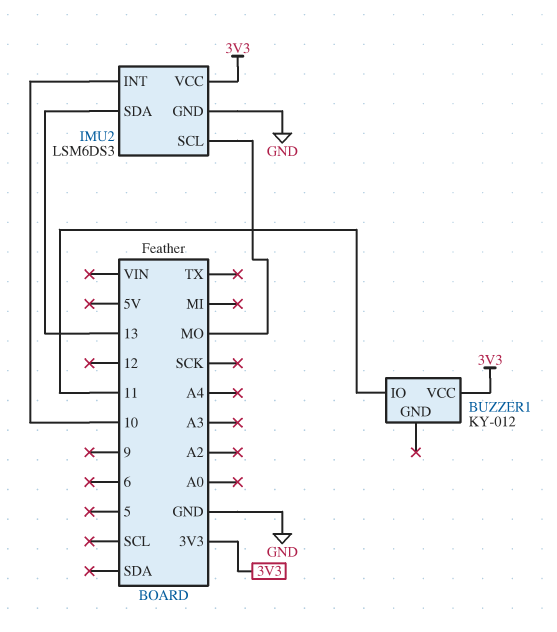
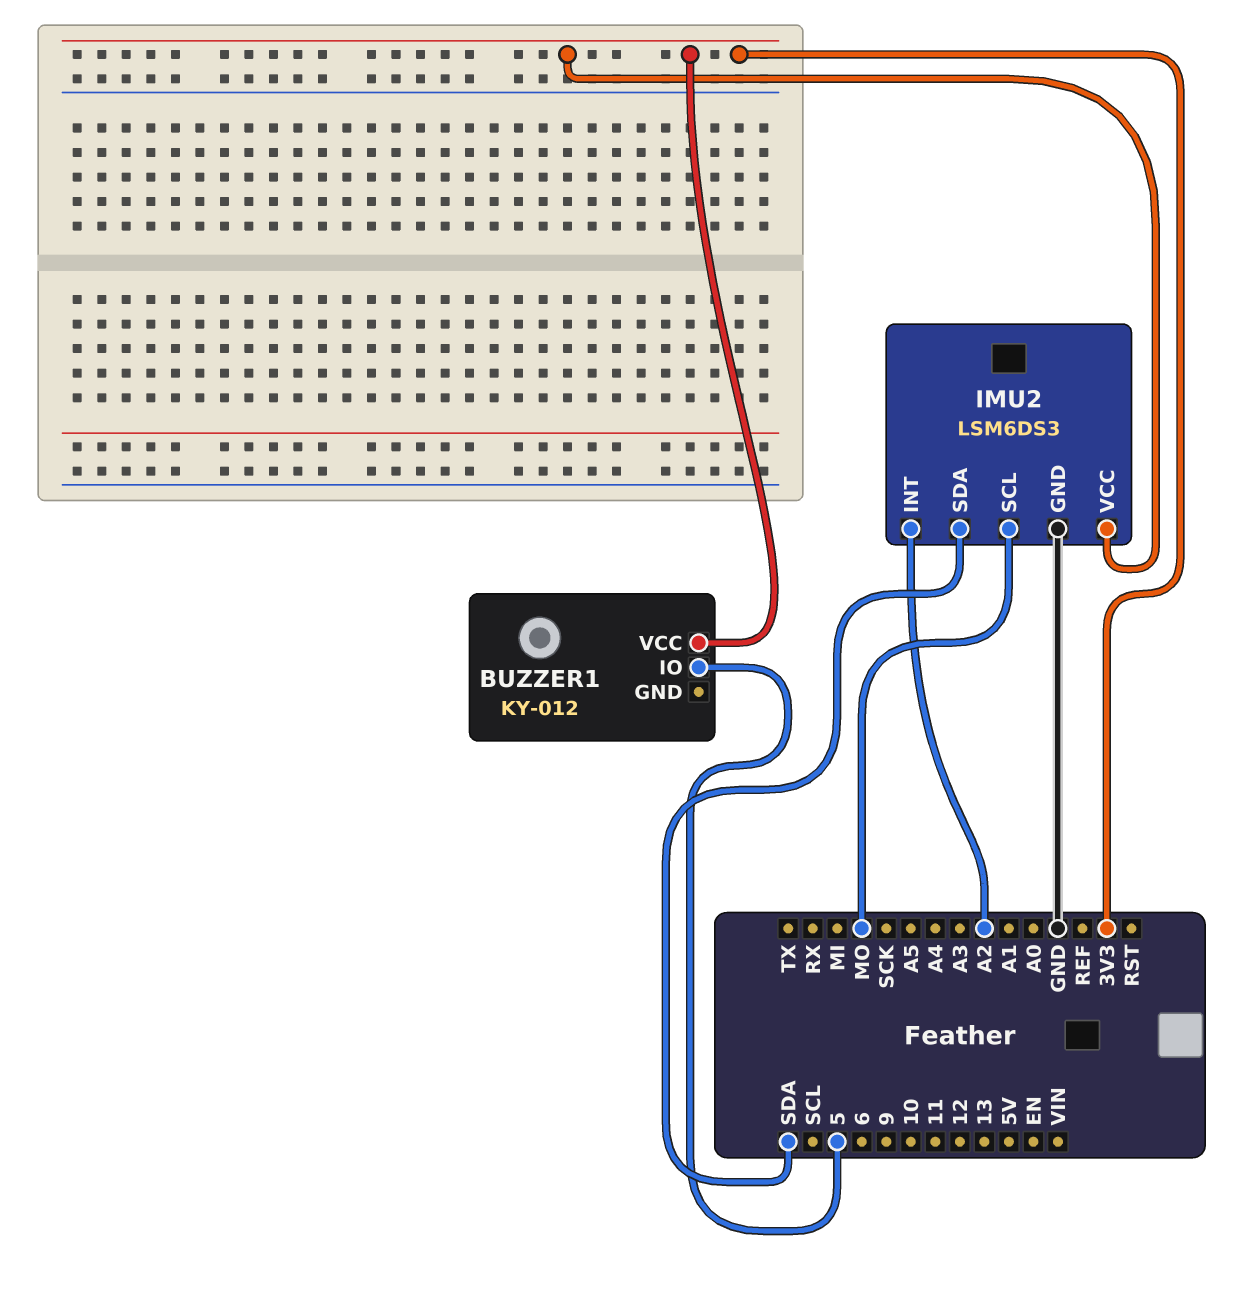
BUZZER1 pin IO: 11 -> 5
IMU2 pin INT: 10 -> A2
IMU2 pin SDA: 13 -> SDA

